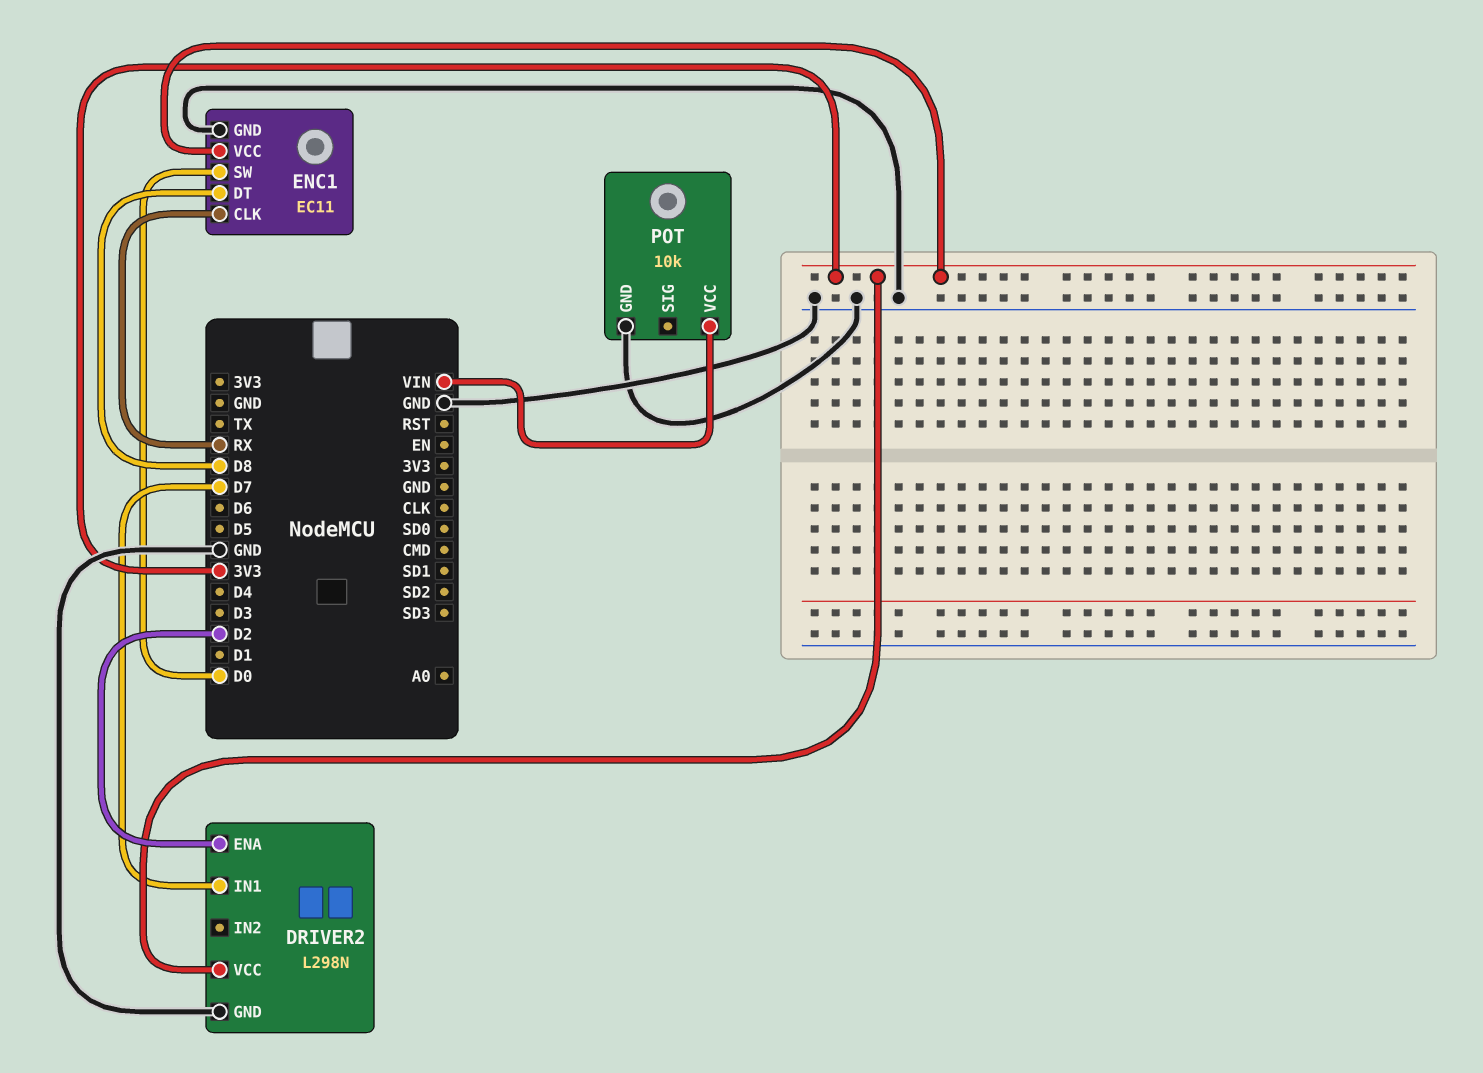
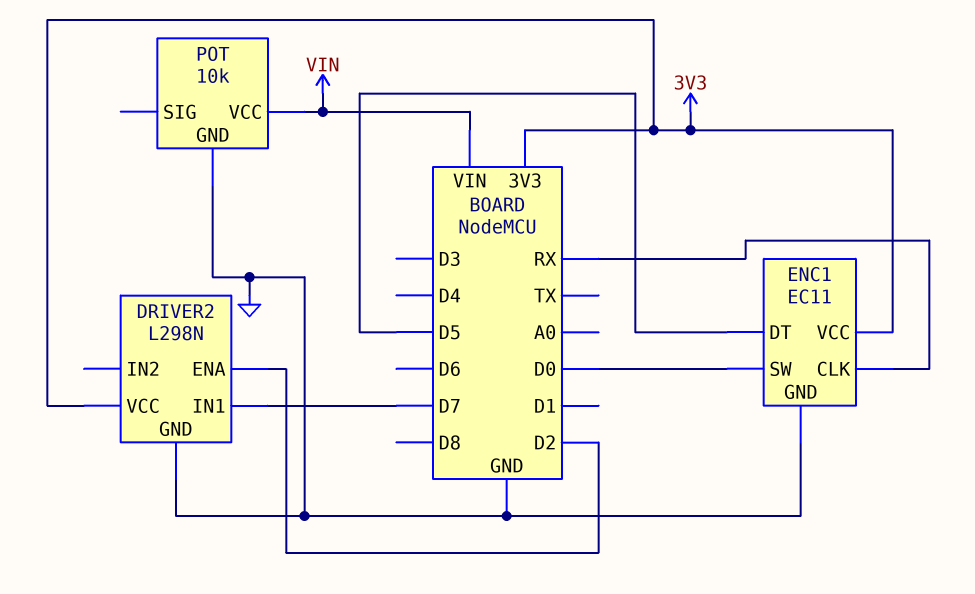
ENC1 pin DT: D8 -> D5

